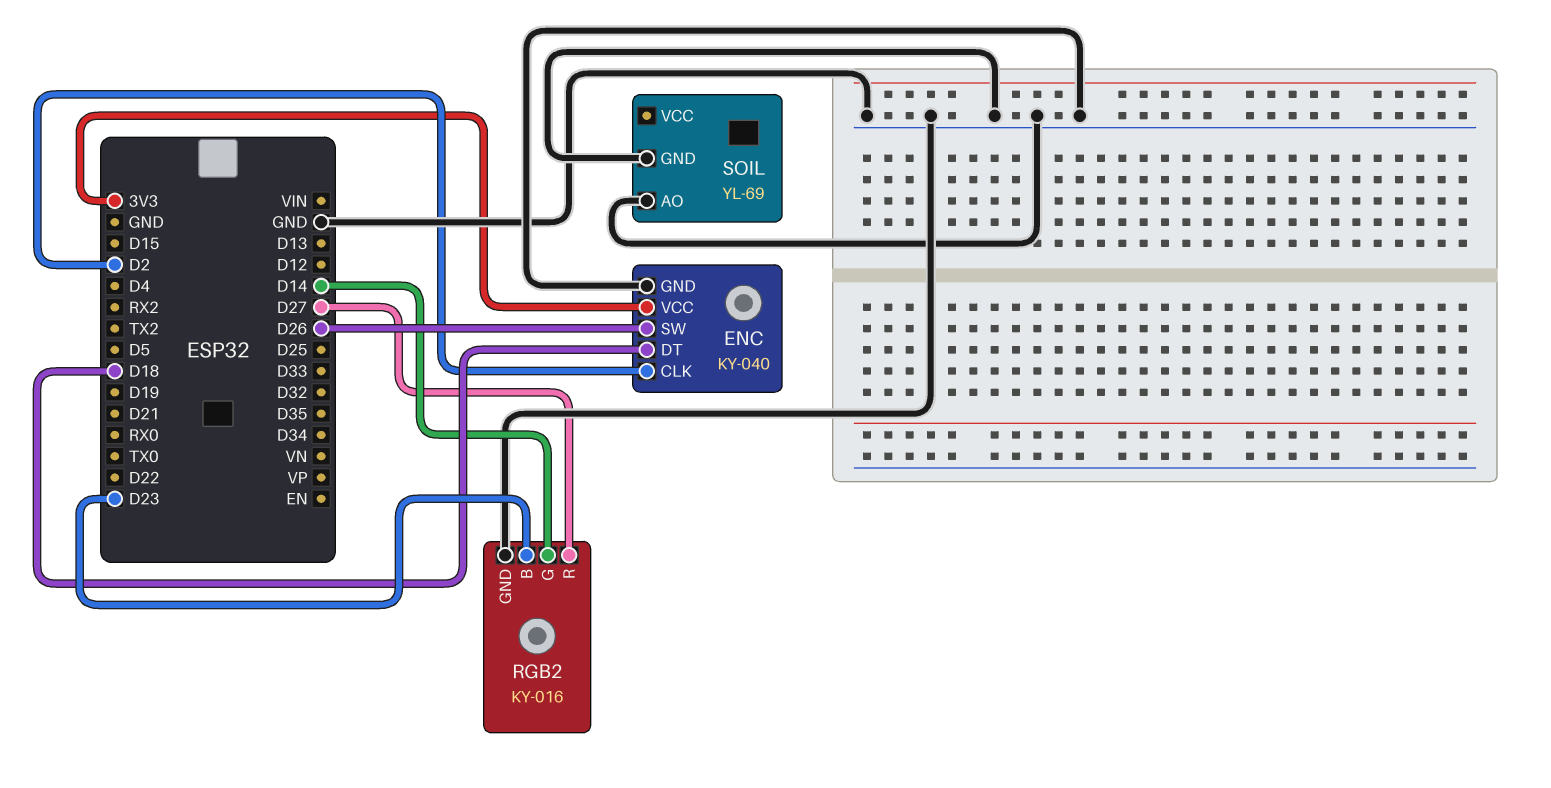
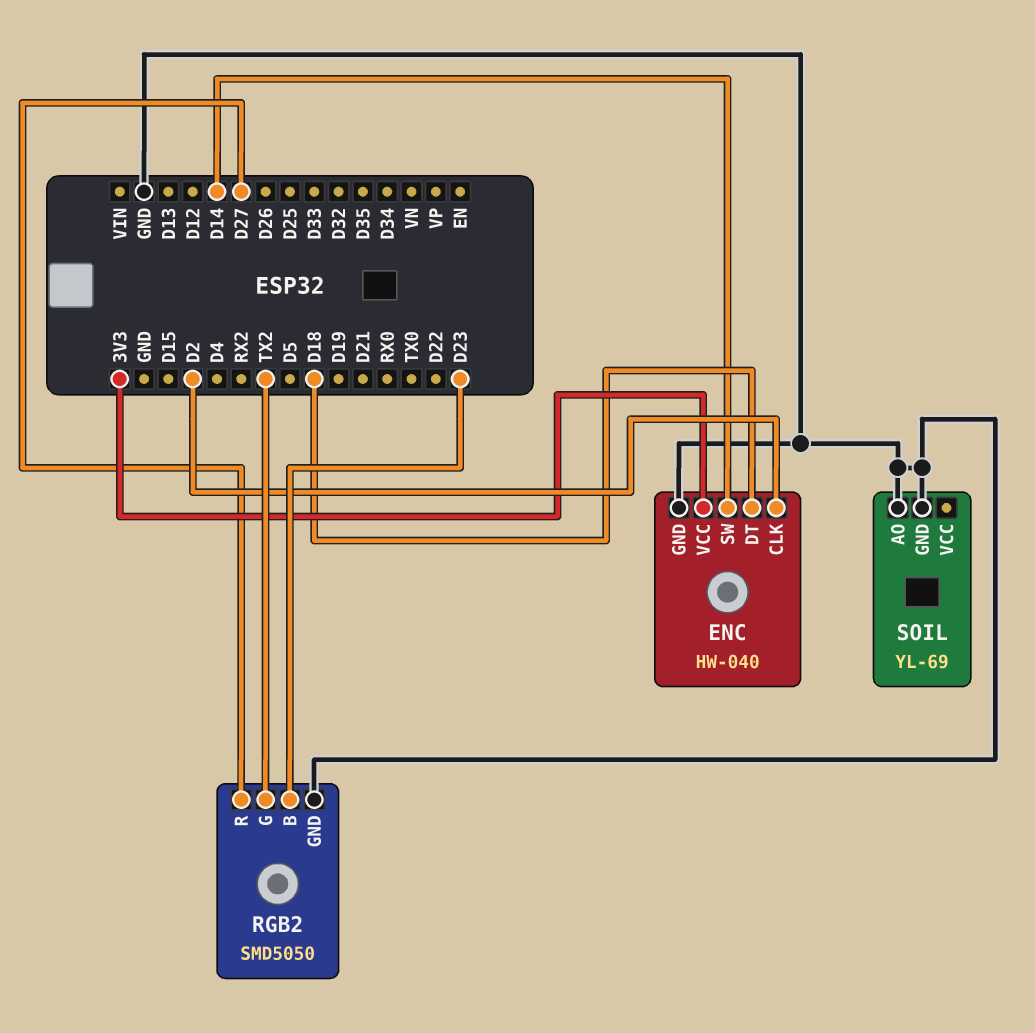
ENC: KY-040 -> HW-040
ENC pin SW: D26 -> D14
RGB2: KY-016 -> SMD5050
RGB2 pin G: D14 -> TX2

